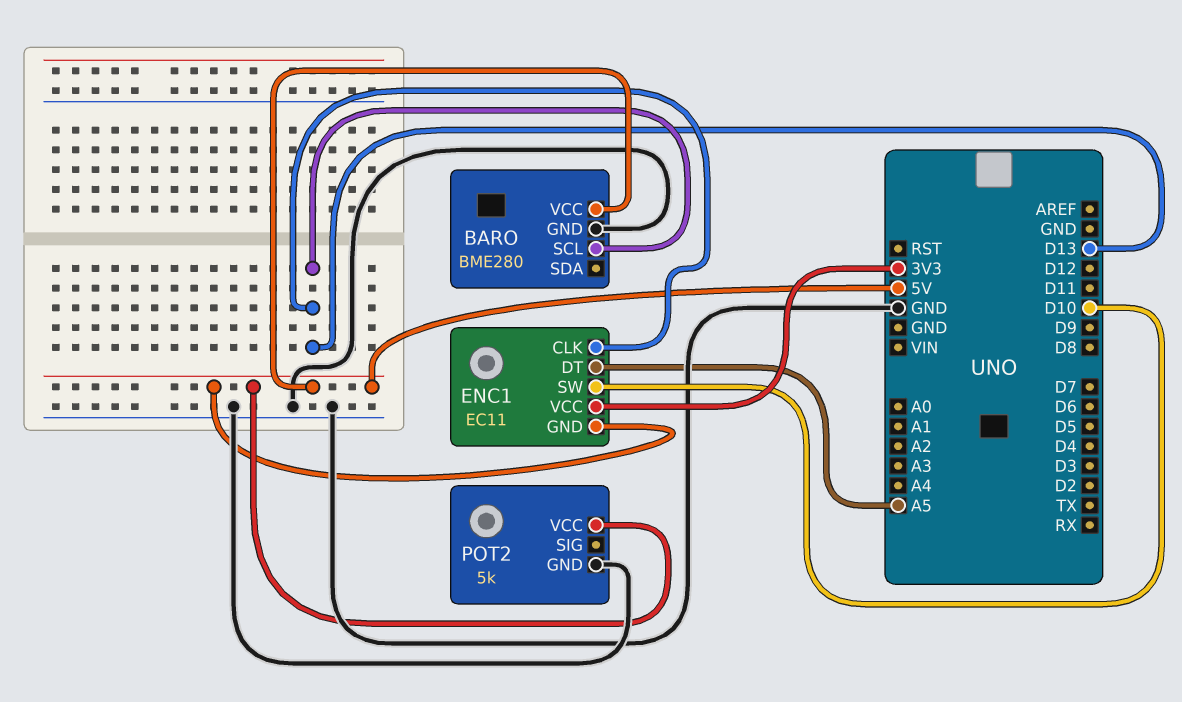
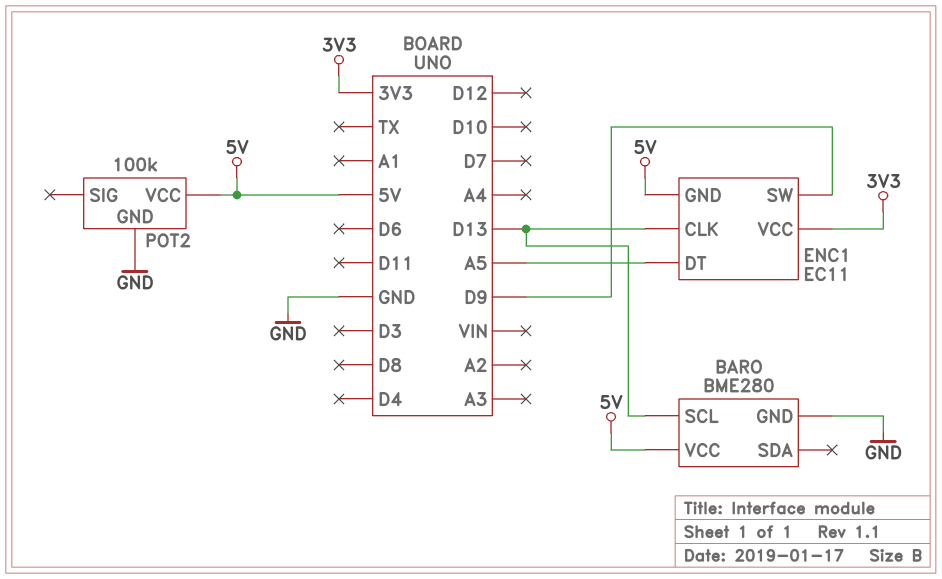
ENC1 pin SW: D10 -> D9
POT2: 5k -> 100k

